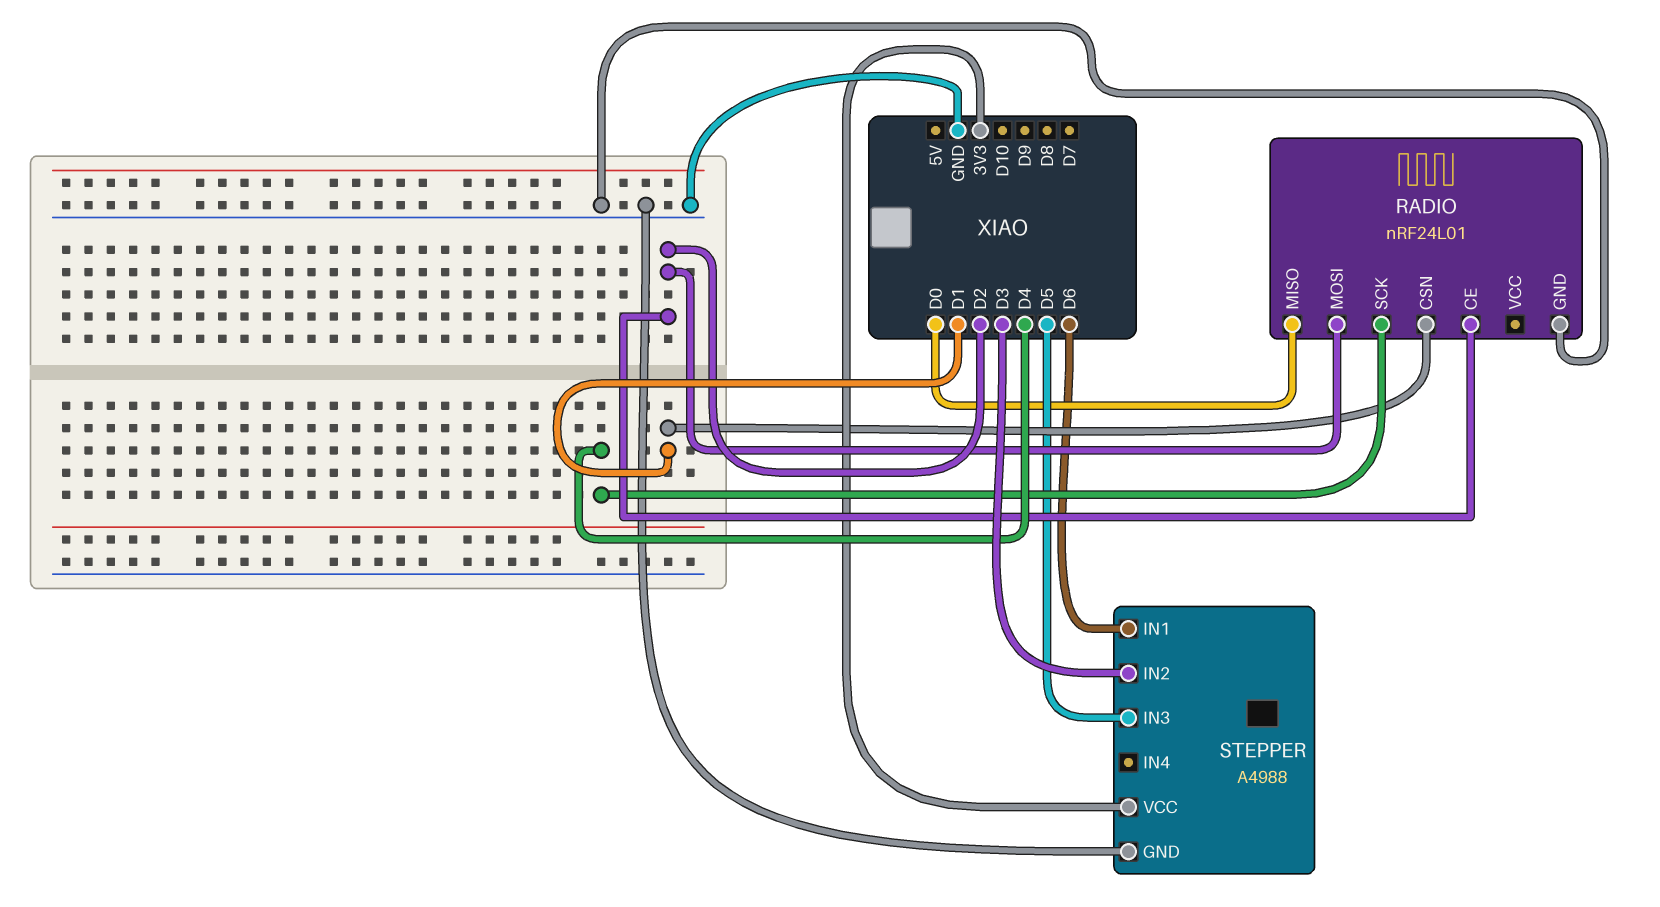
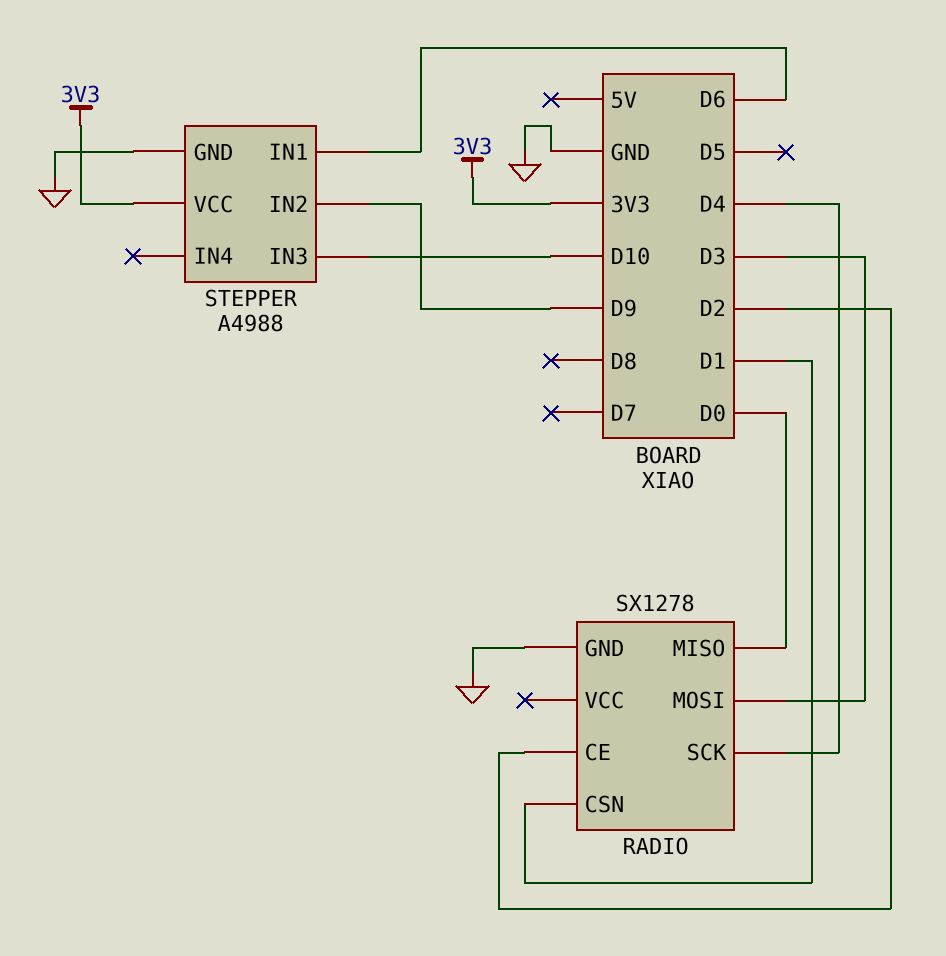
RADIO: nRF24L01 -> SX1278
RADIO pin MOSI: D2 -> D3
STEPPER pin IN2: D3 -> D9
STEPPER pin IN3: D5 -> D10

